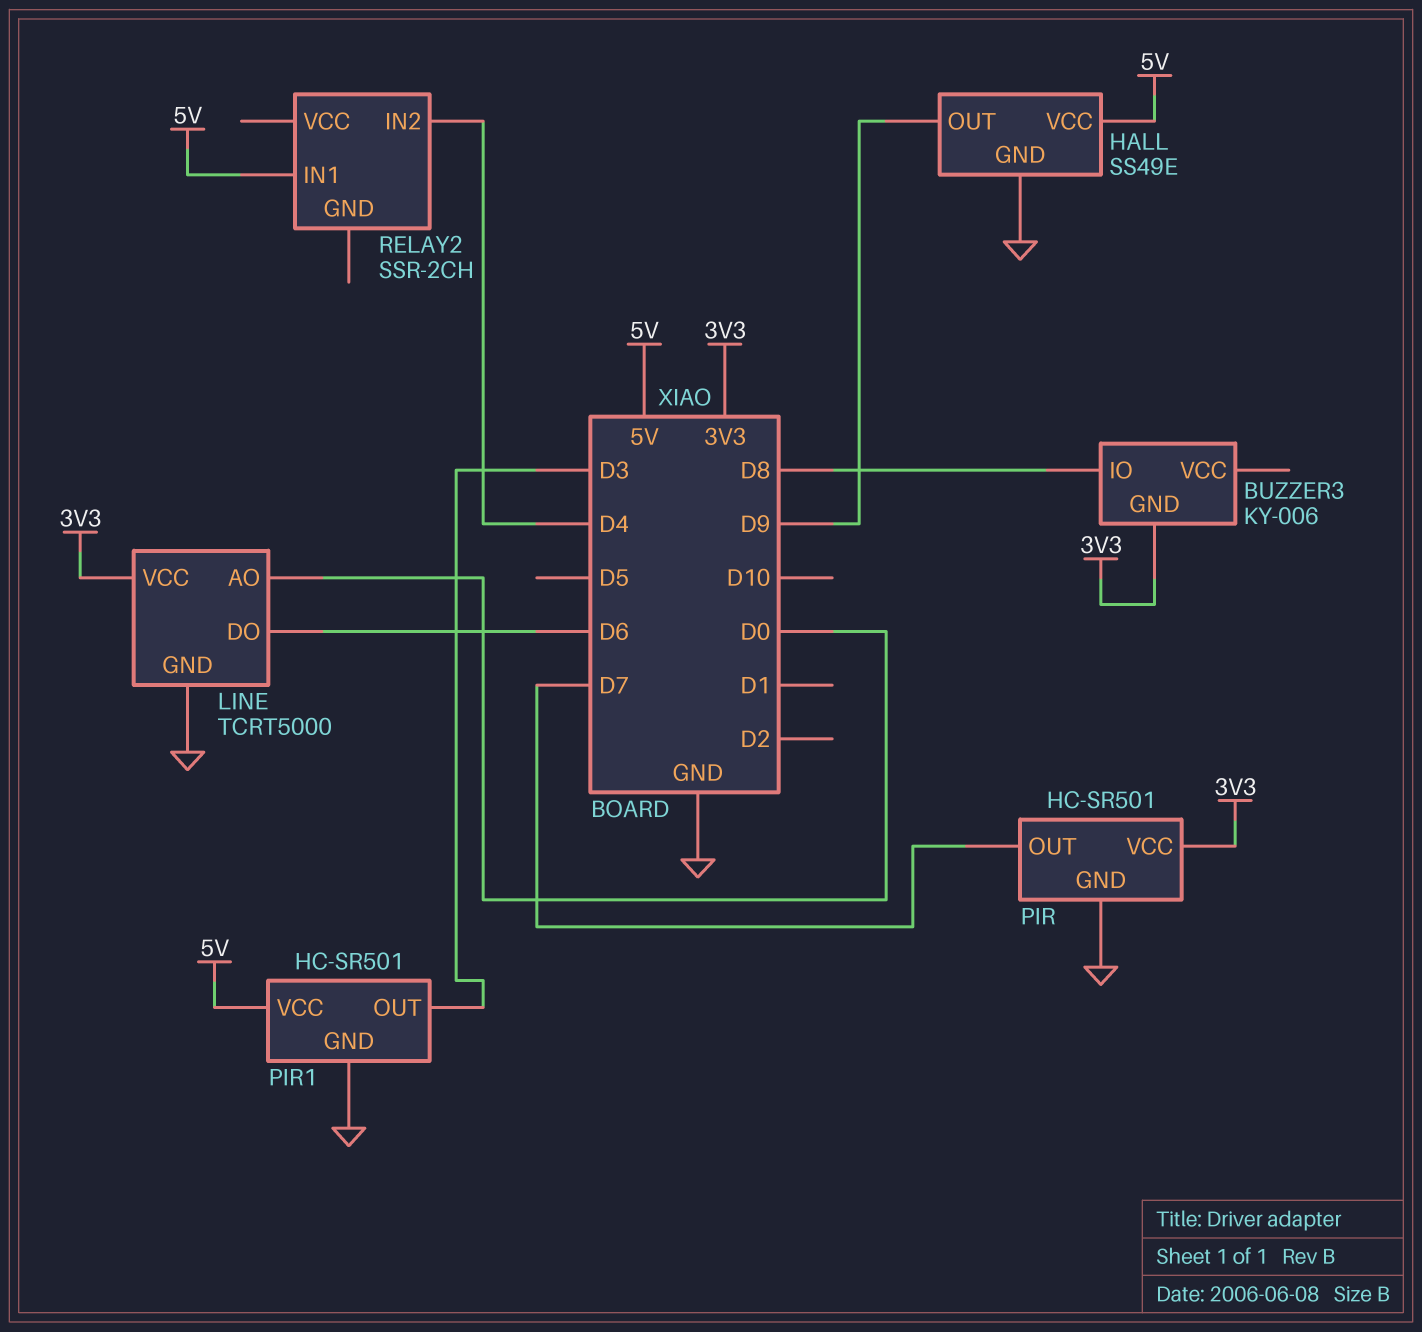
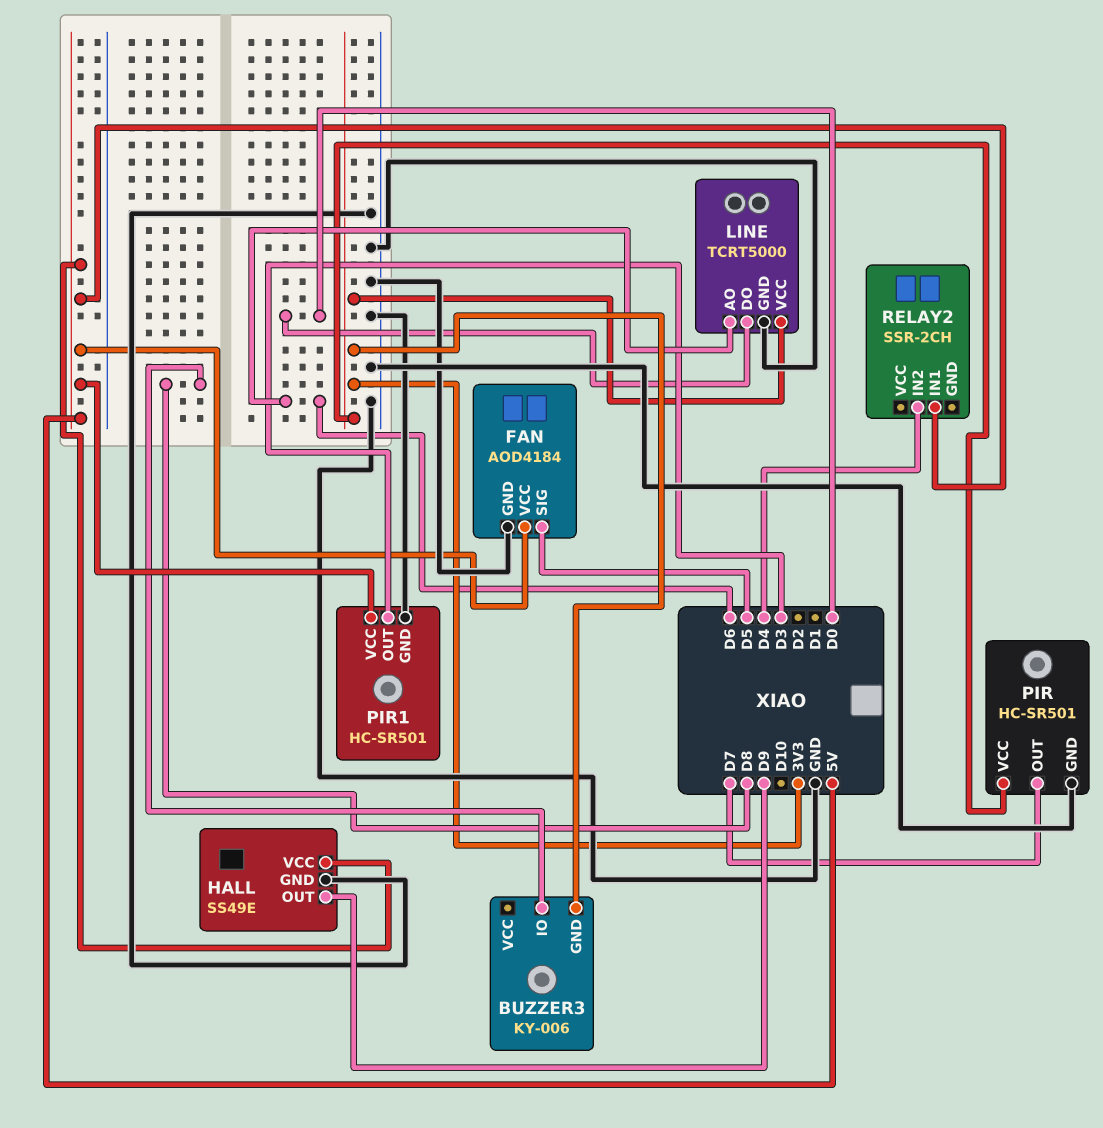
FAN: none -> AOD4184
FAN pin GND: none -> GND
FAN pin SIG: none -> D5
FAN pin VCC: none -> 5V
LINE pin AO: D0 -> D6
LINE pin DO: D6 -> D0

